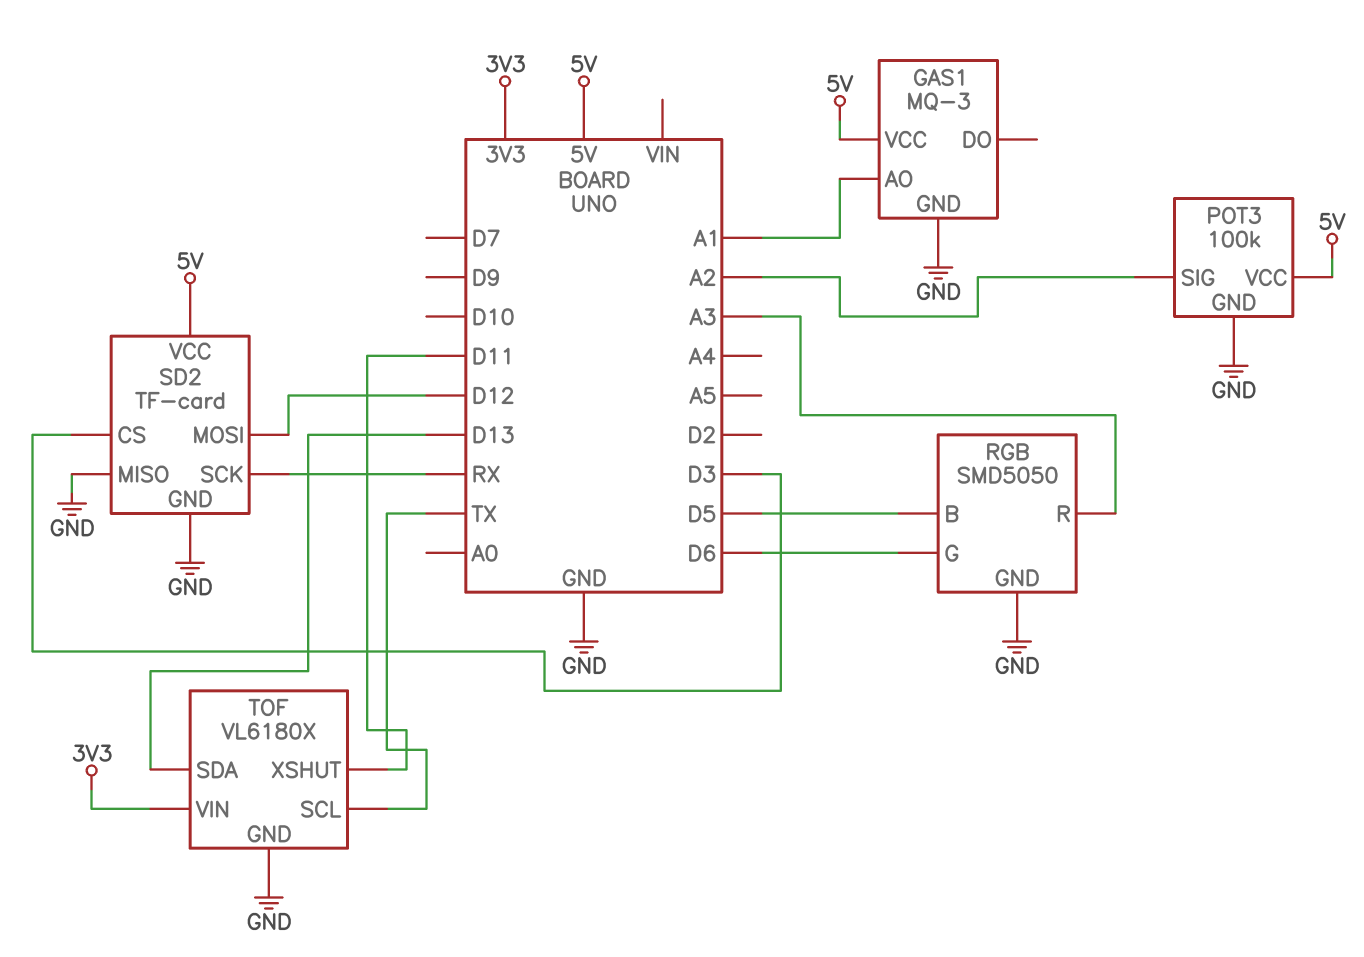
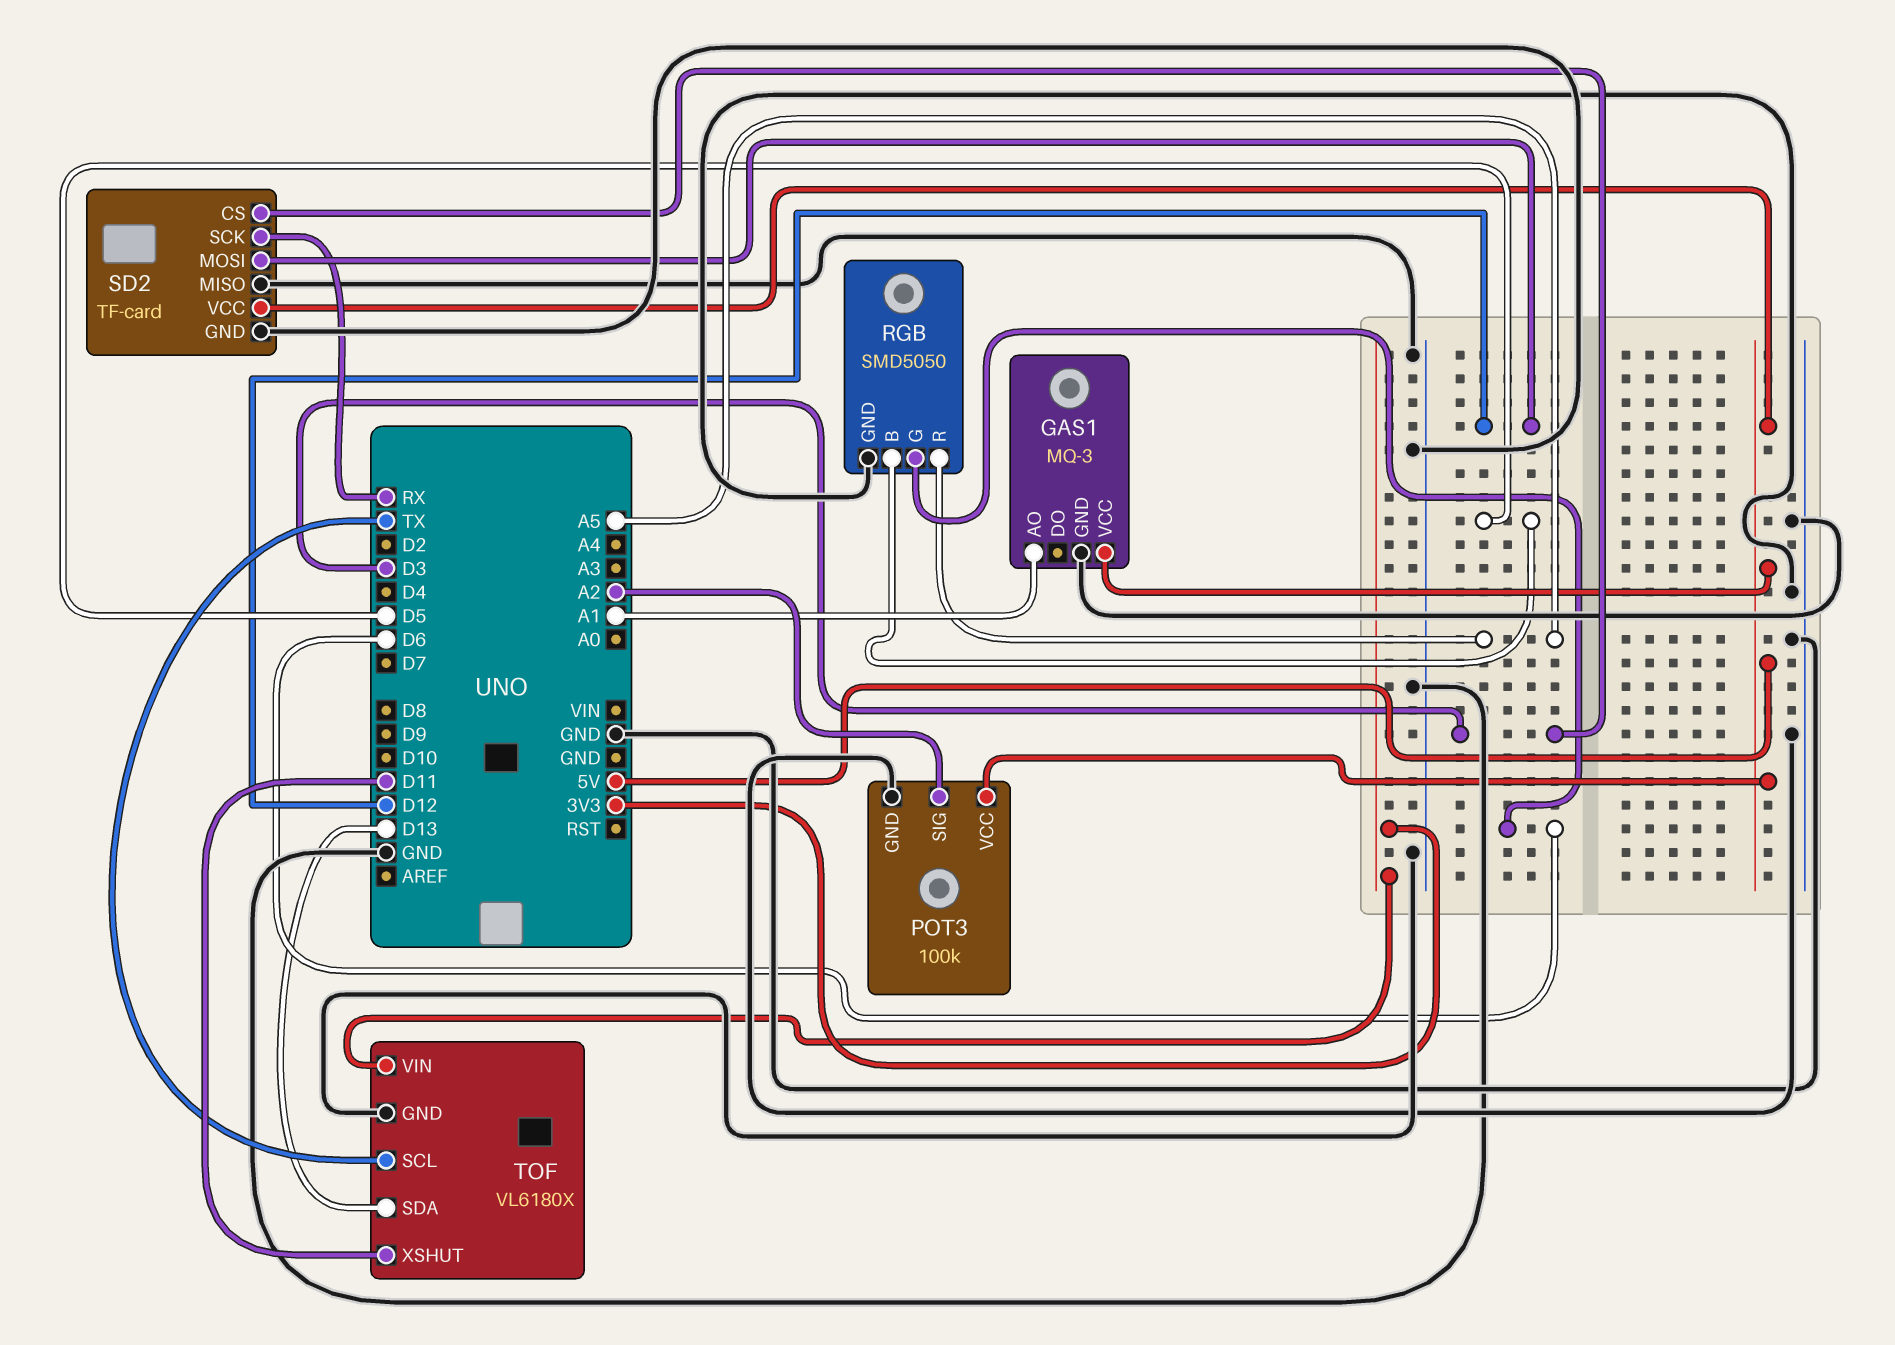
RGB pin R: A3 -> A5

